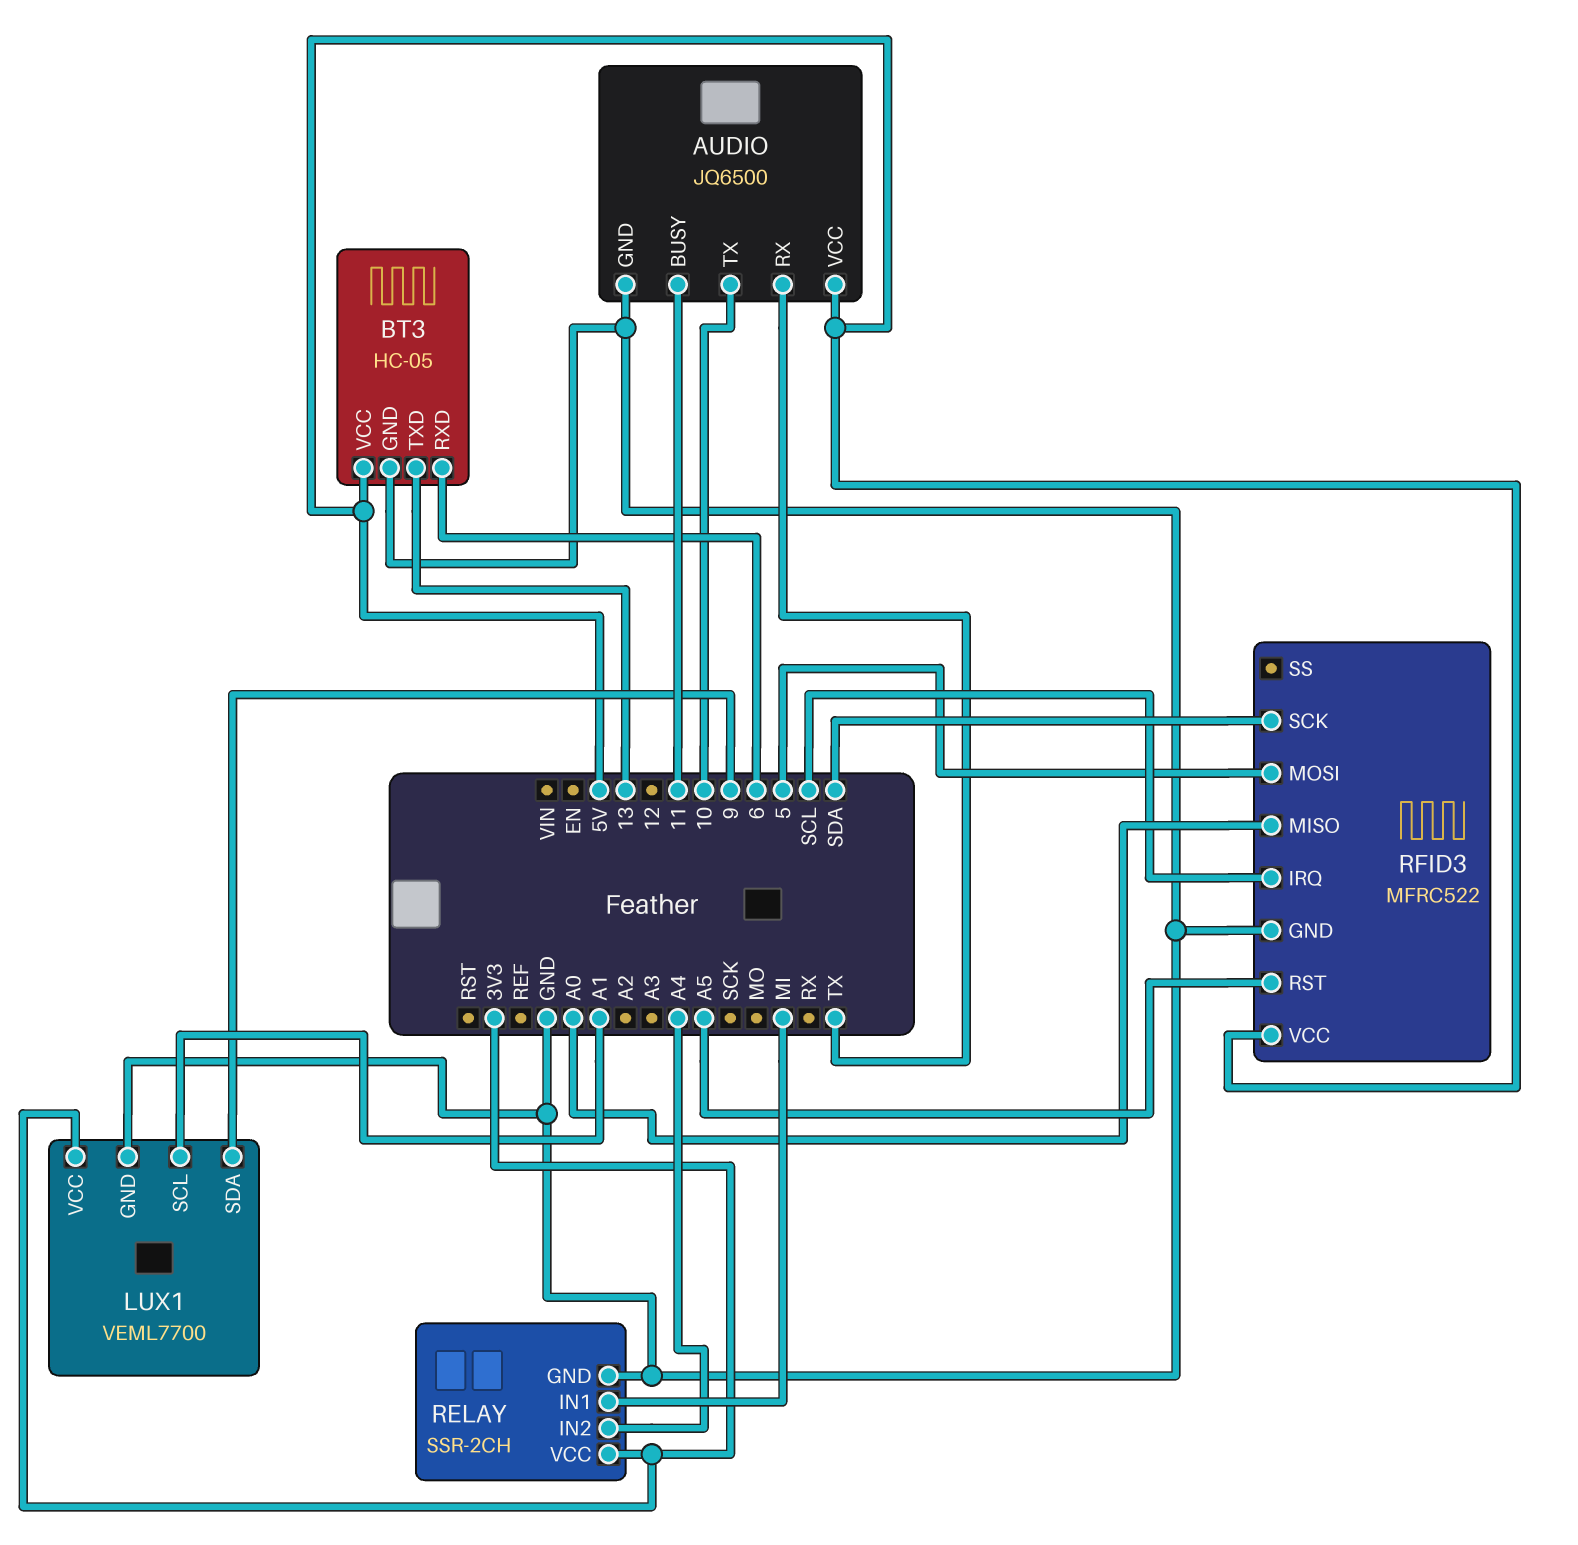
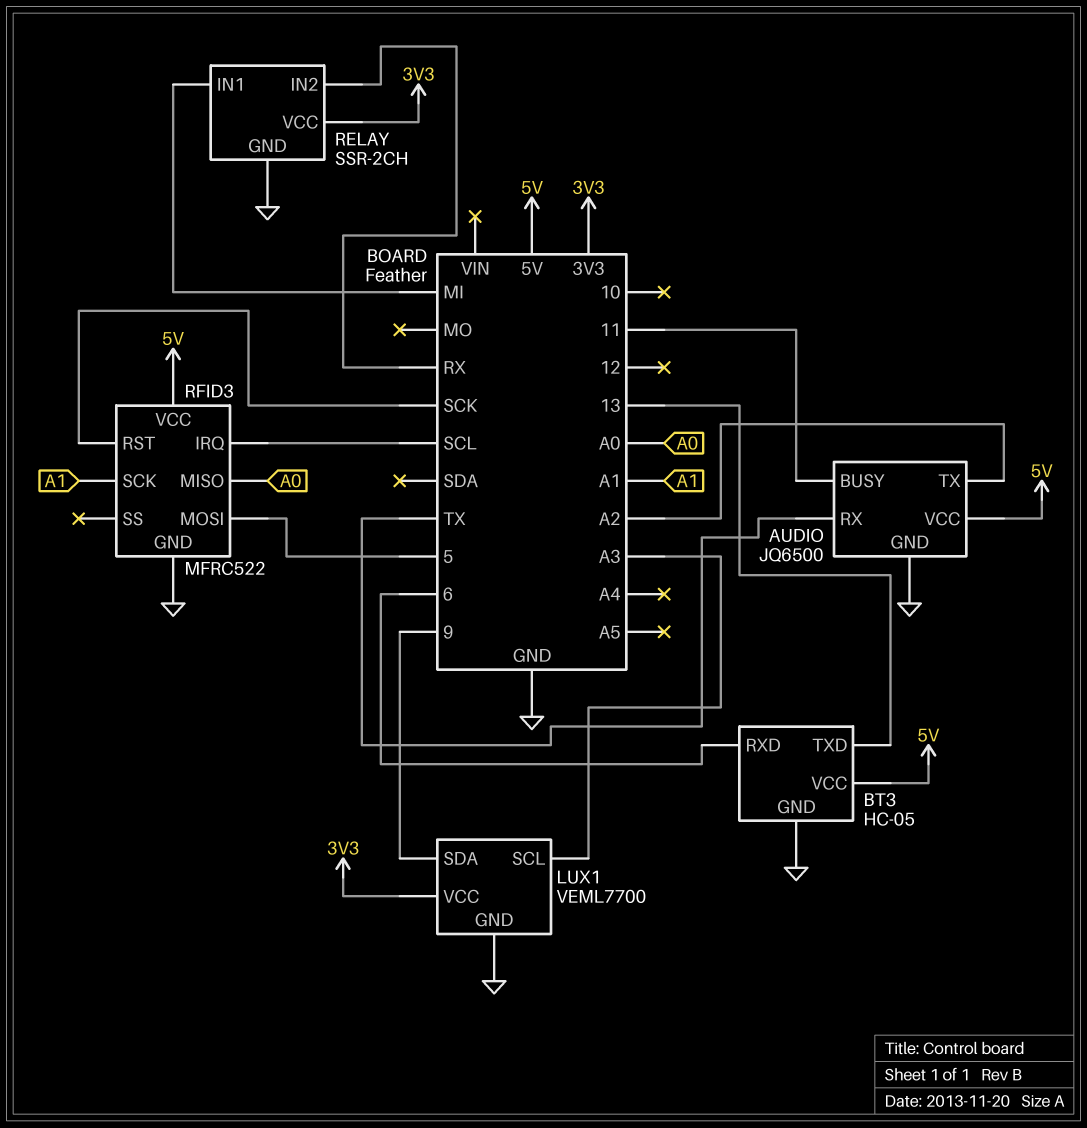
AUDIO pin TX: 10 -> A2
LUX1 pin SCL: A1 -> A3
RELAY pin IN2: A4 -> RX
RFID3 pin RST: A5 -> SCK
RFID3 pin SCK: SDA -> A1

